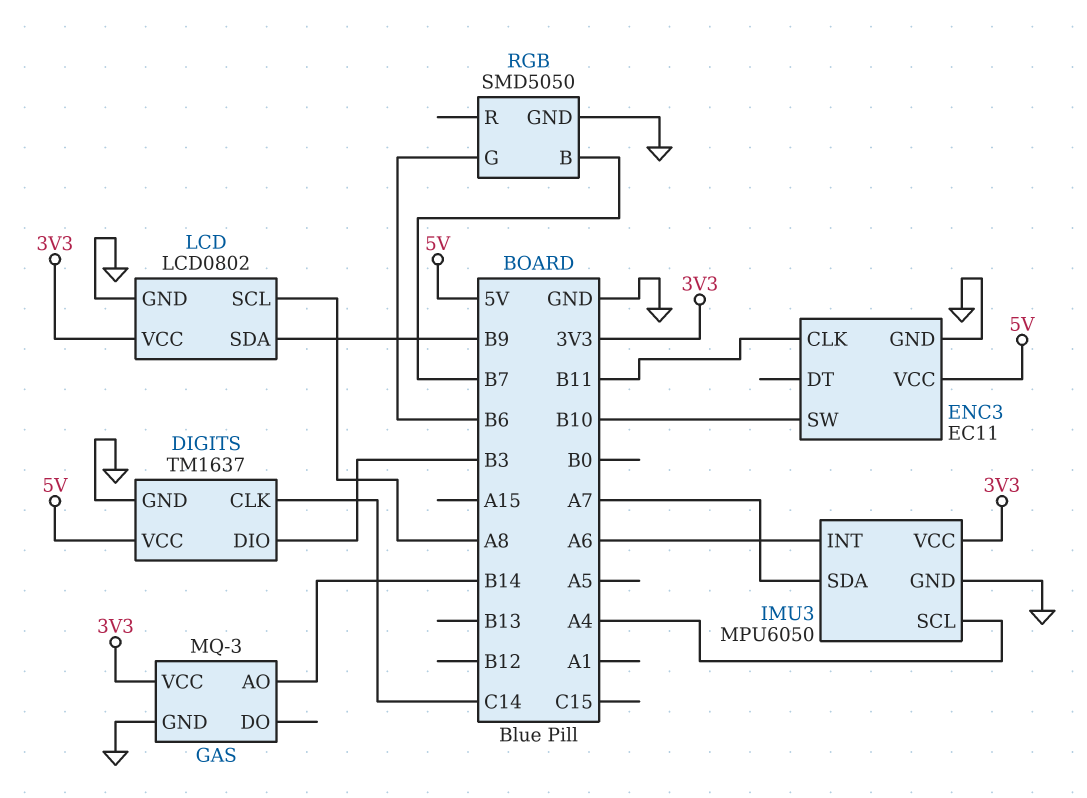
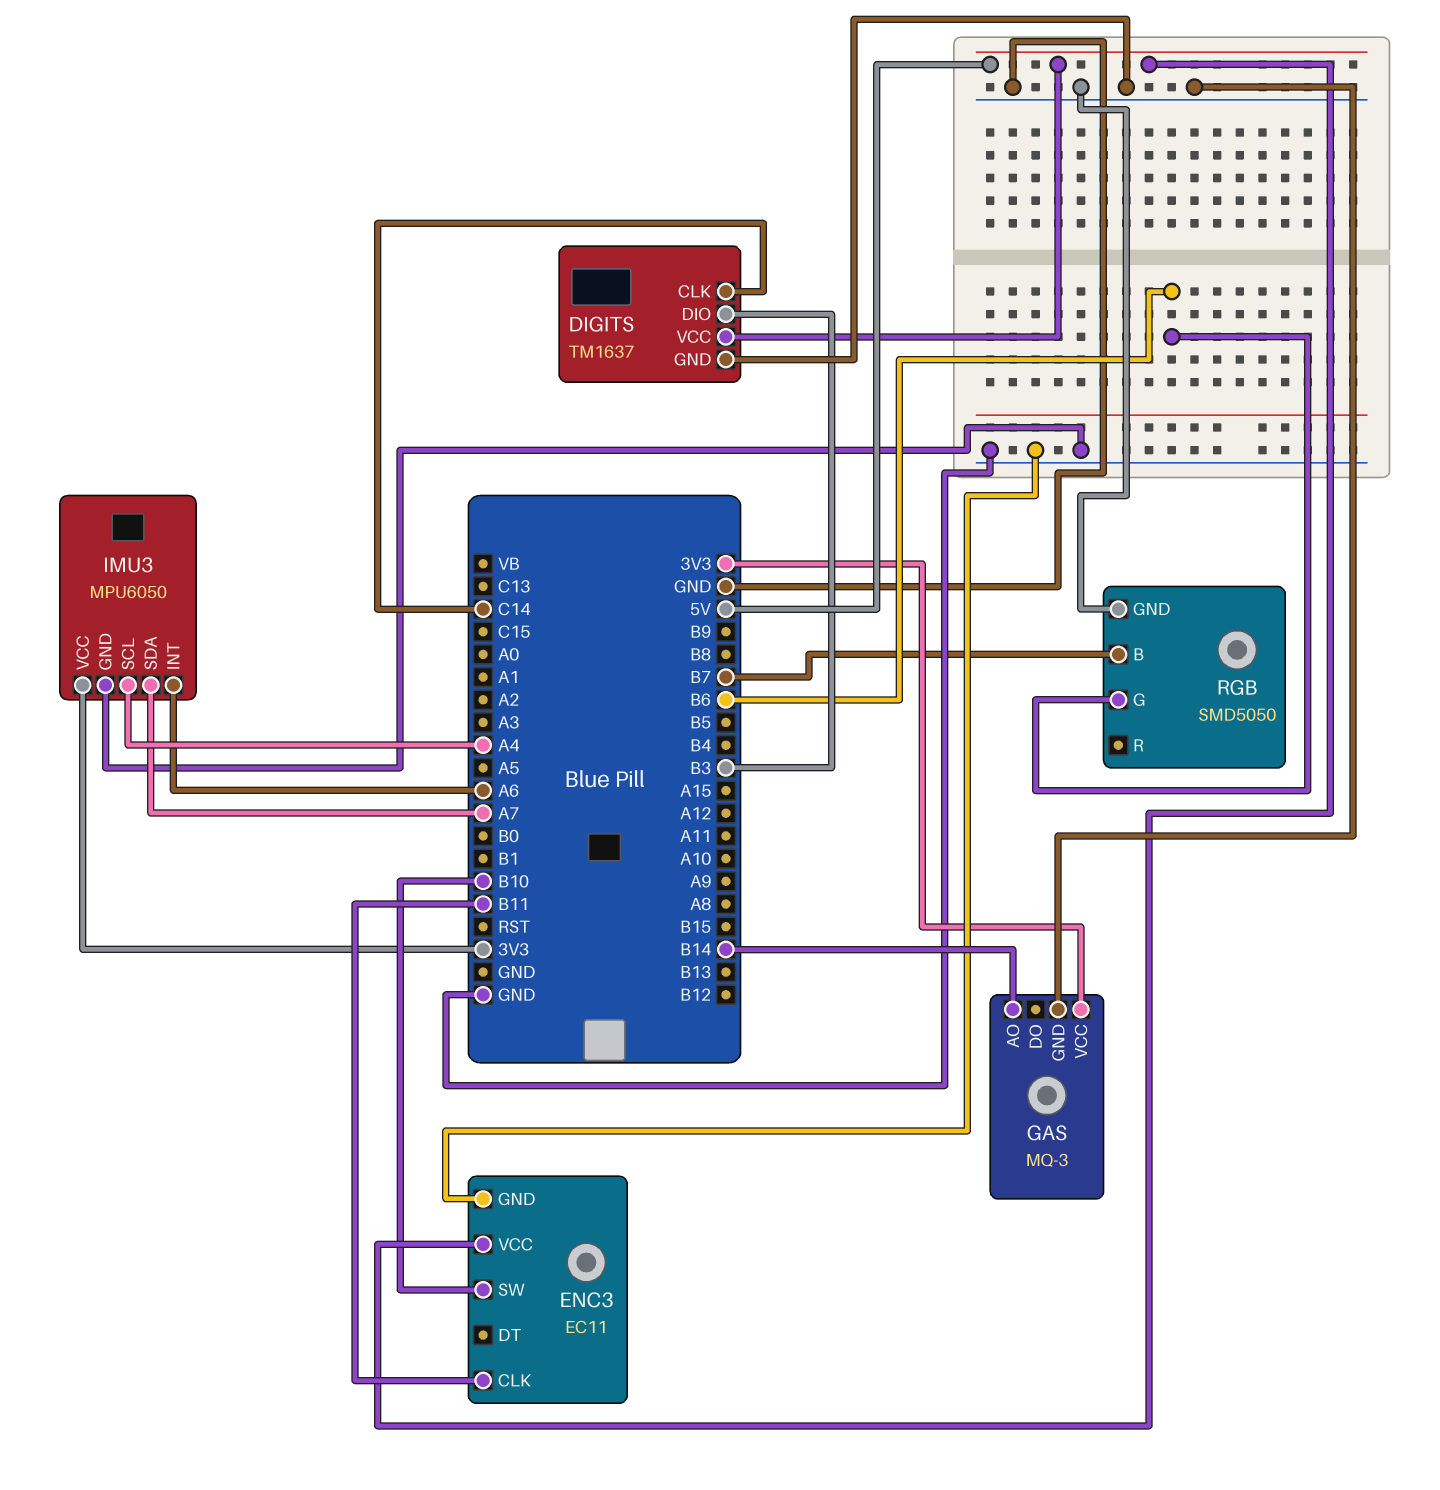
LCD: LCD0802 -> none
LCD pin GND: GND -> none
LCD pin SCL: A8 -> none
LCD pin SDA: B9 -> none
LCD pin VCC: 3V3 -> none

